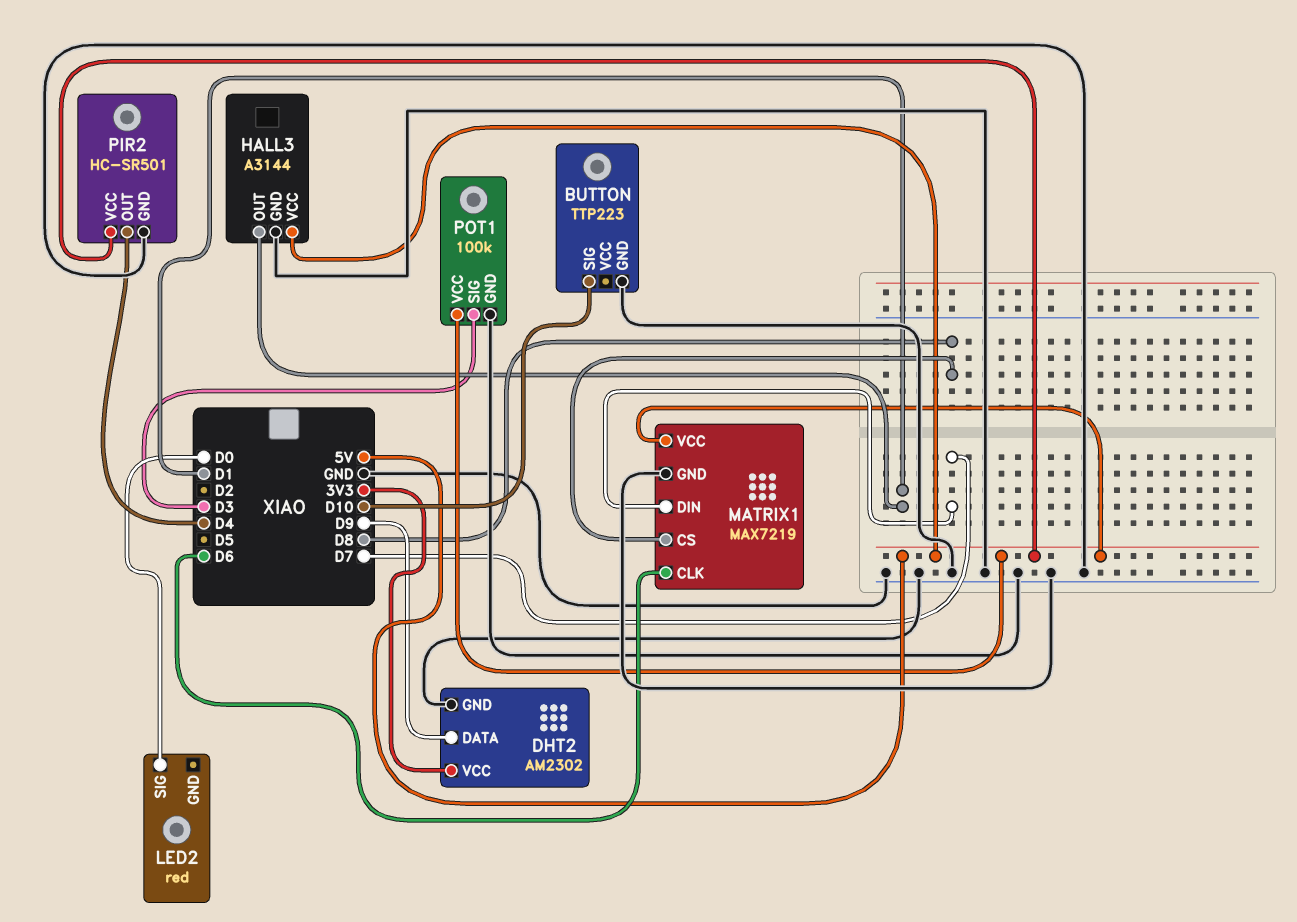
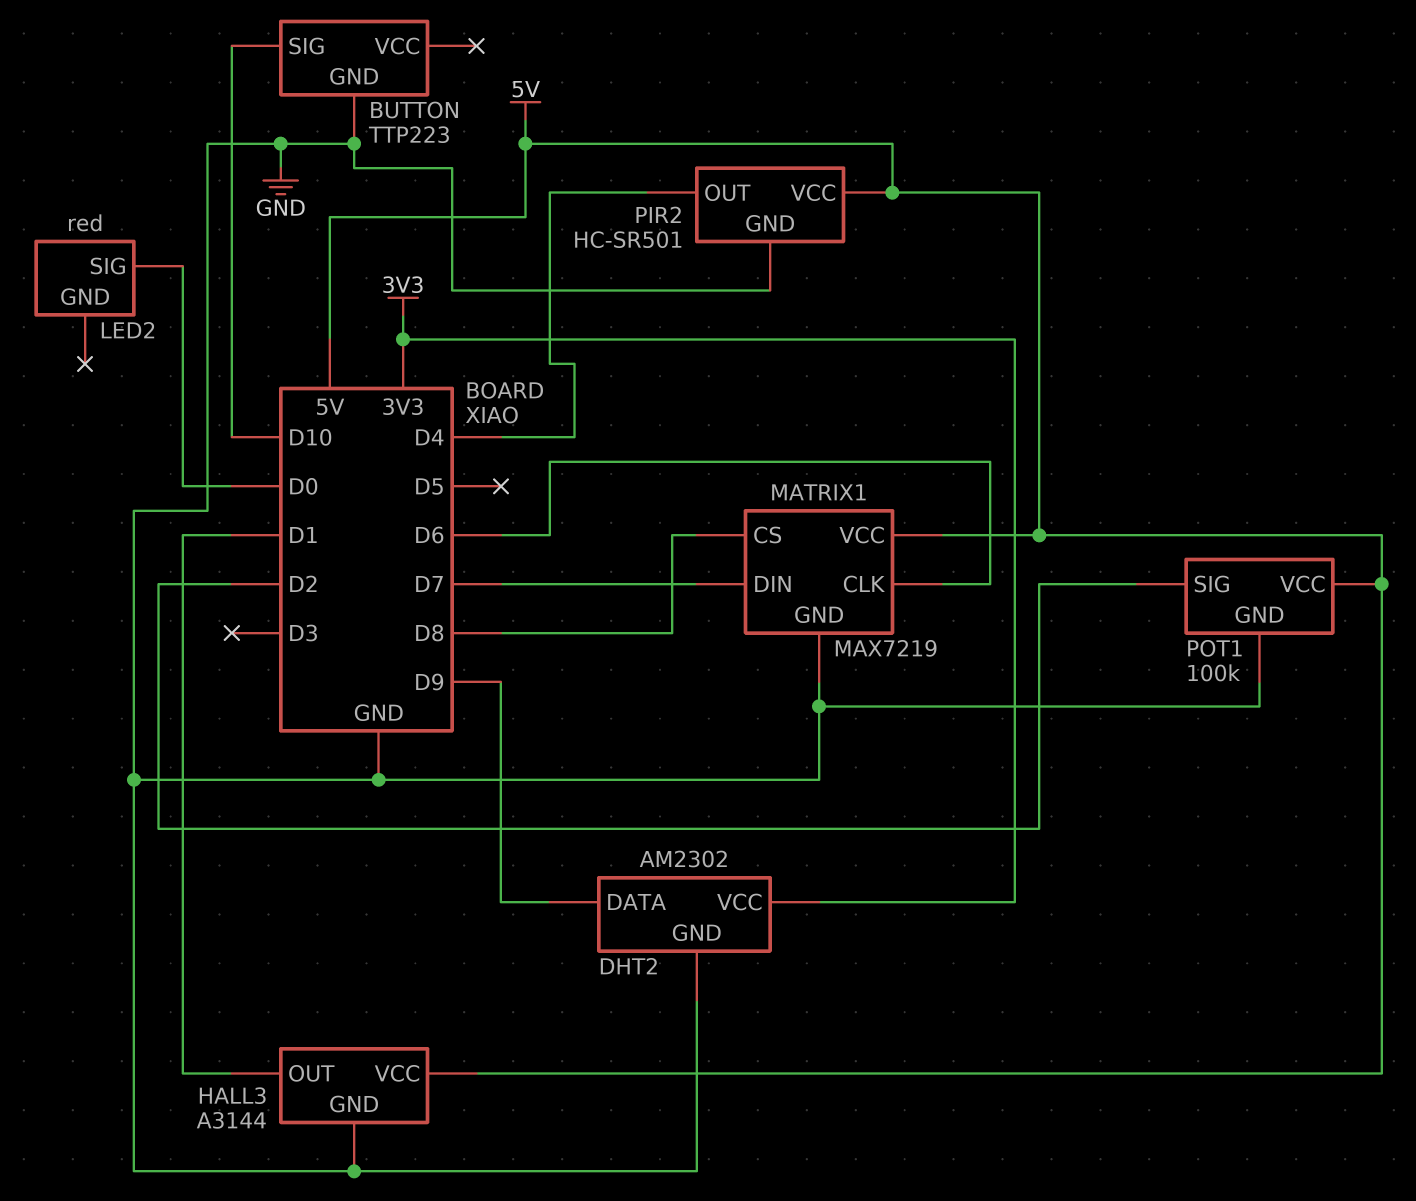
POT1 pin SIG: D3 -> D2

